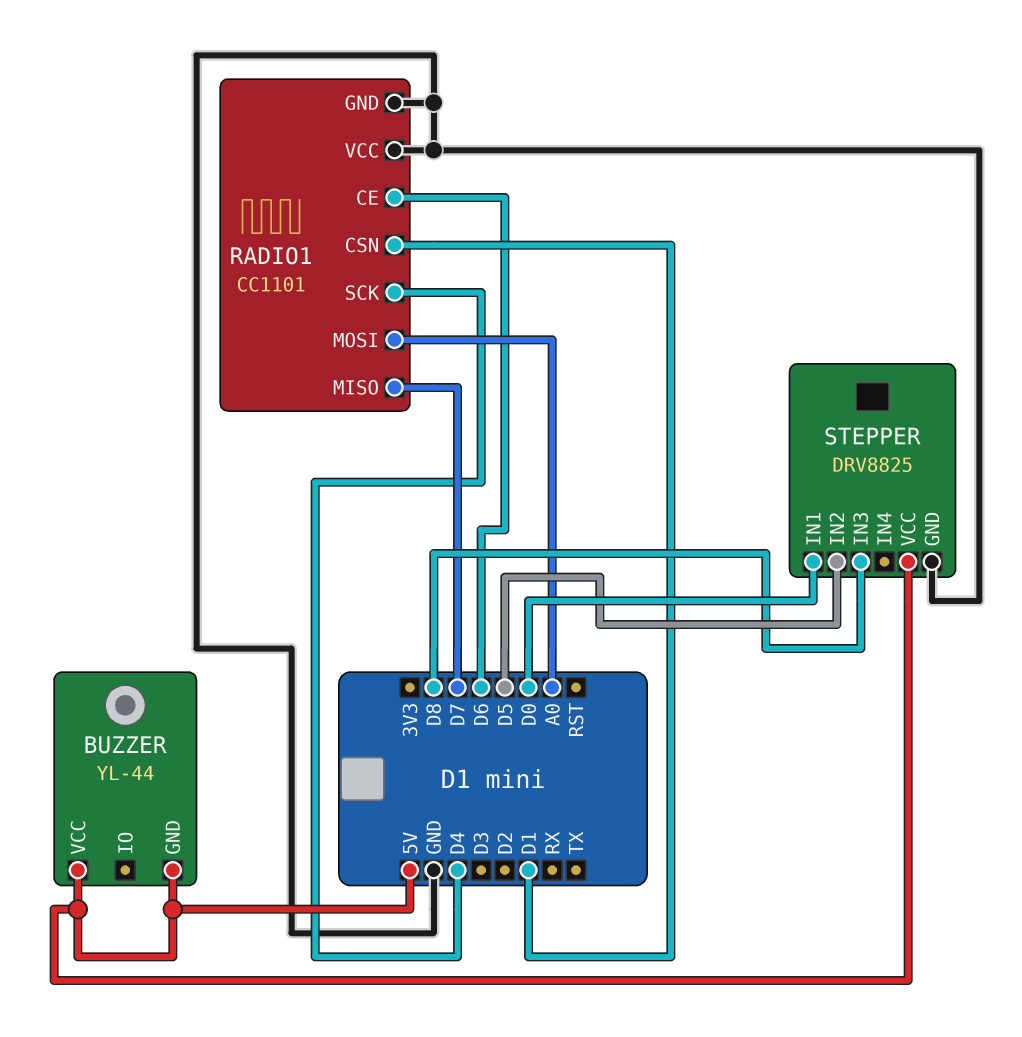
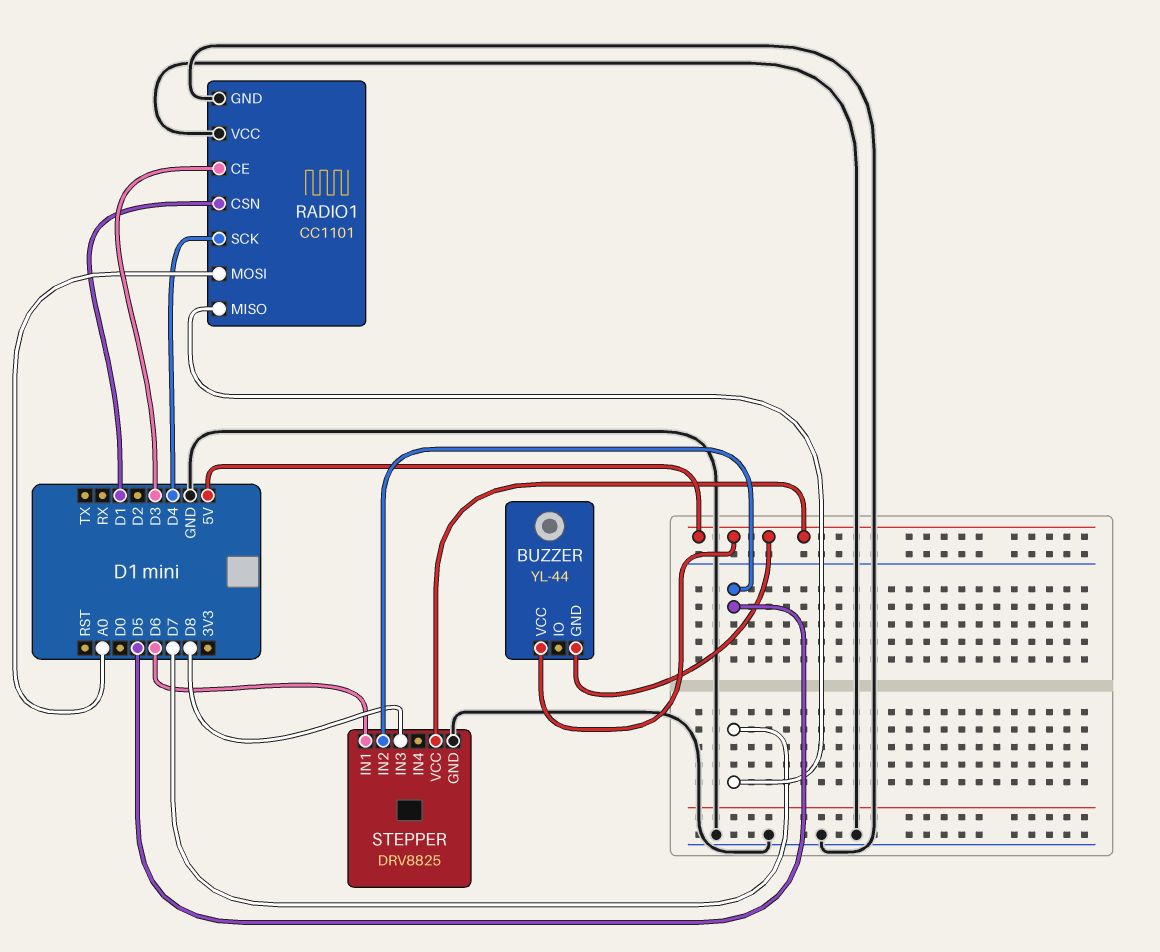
RADIO1 pin CE: D6 -> D3
STEPPER pin IN1: D0 -> D6

